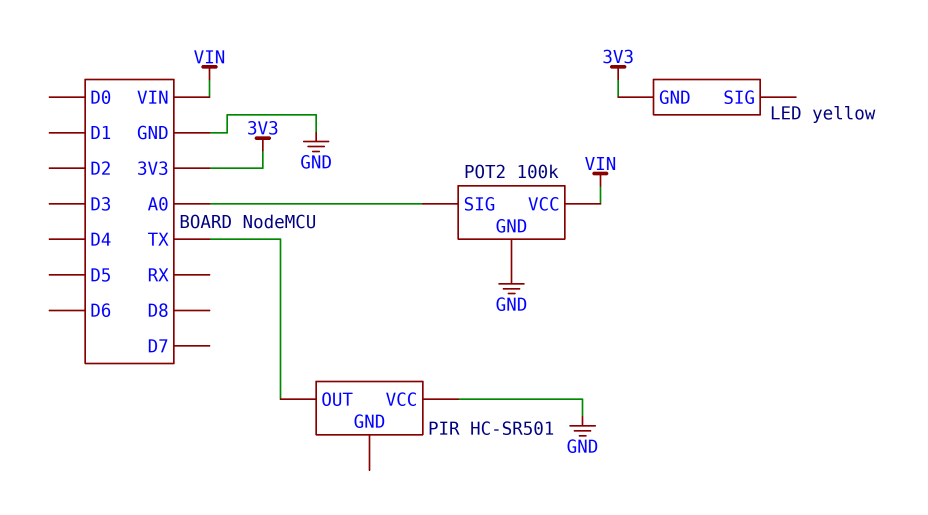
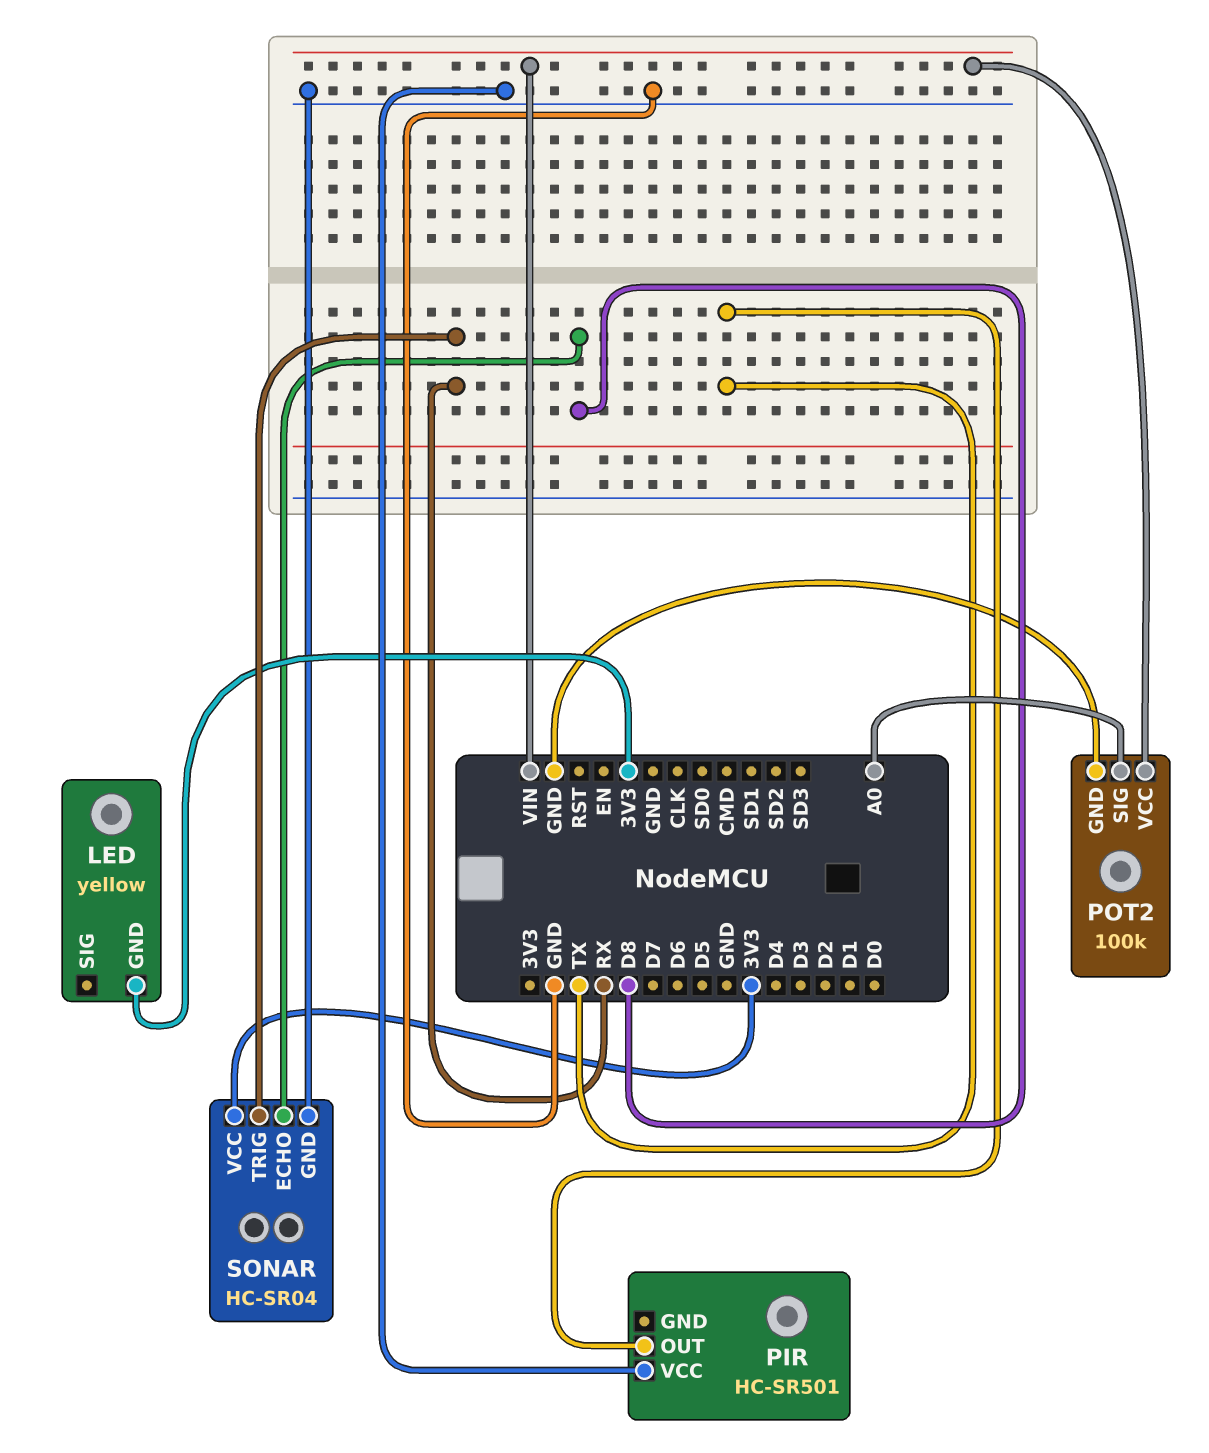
SONAR: none -> HC-SR04
SONAR pin ECHO: none -> D8
SONAR pin GND: none -> GND
SONAR pin TRIG: none -> RX
SONAR pin VCC: none -> 3V3

